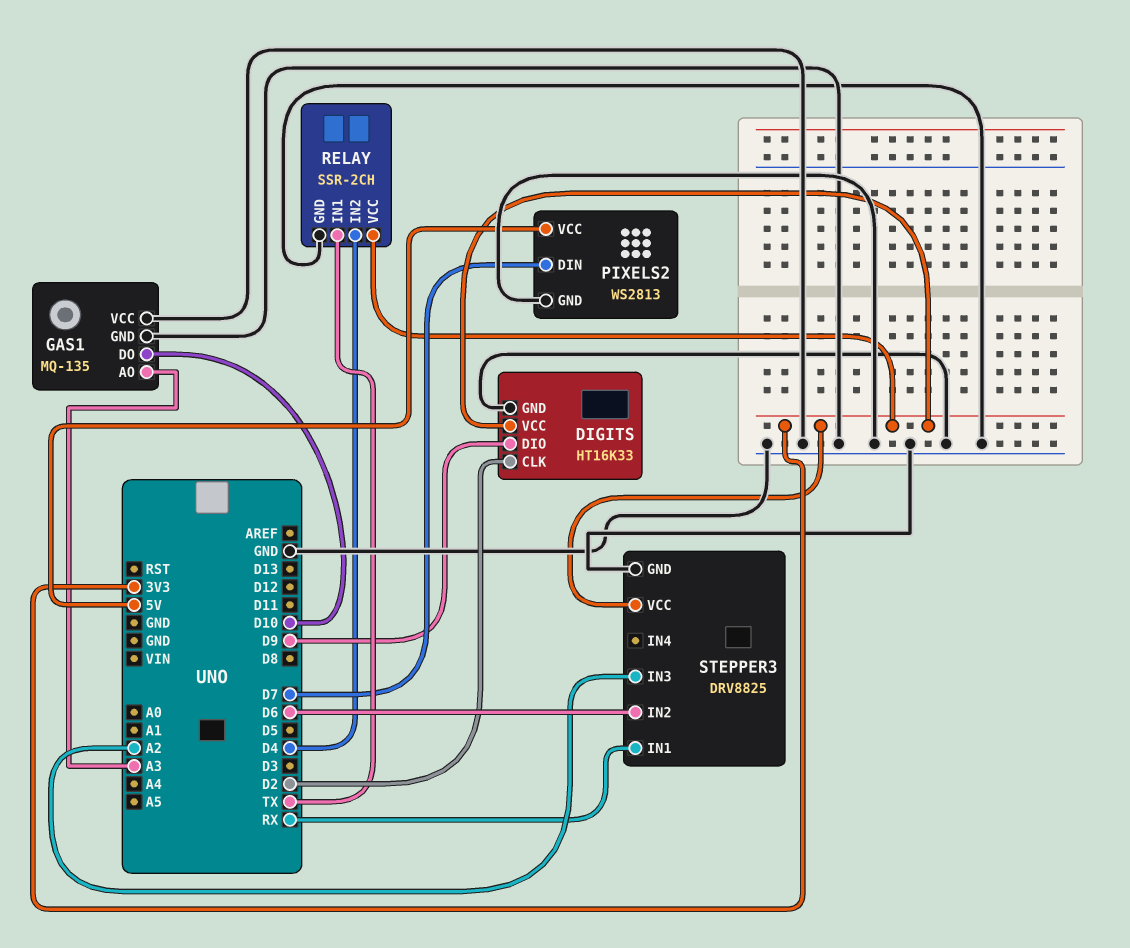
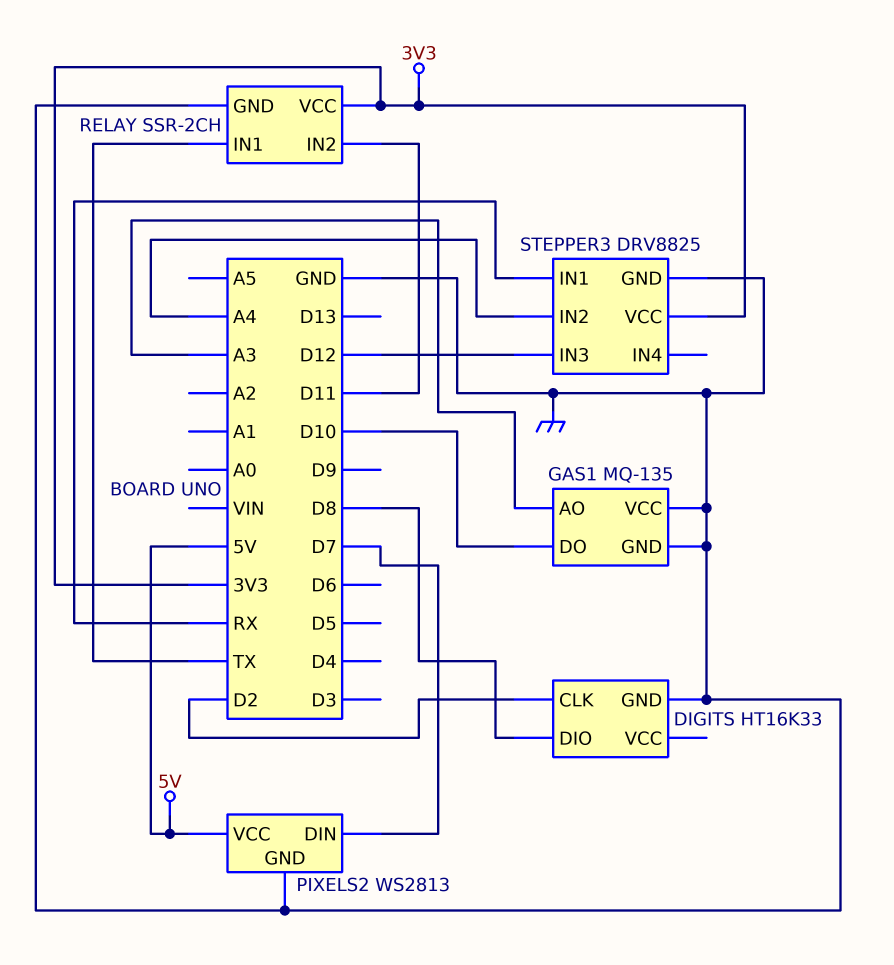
DIGITS pin DIO: D9 -> D8
DIGITS pin VCC: 3V3 -> none
RELAY pin IN2: D4 -> D11
STEPPER3 pin IN2: D6 -> A4
STEPPER3 pin IN3: A2 -> D12

